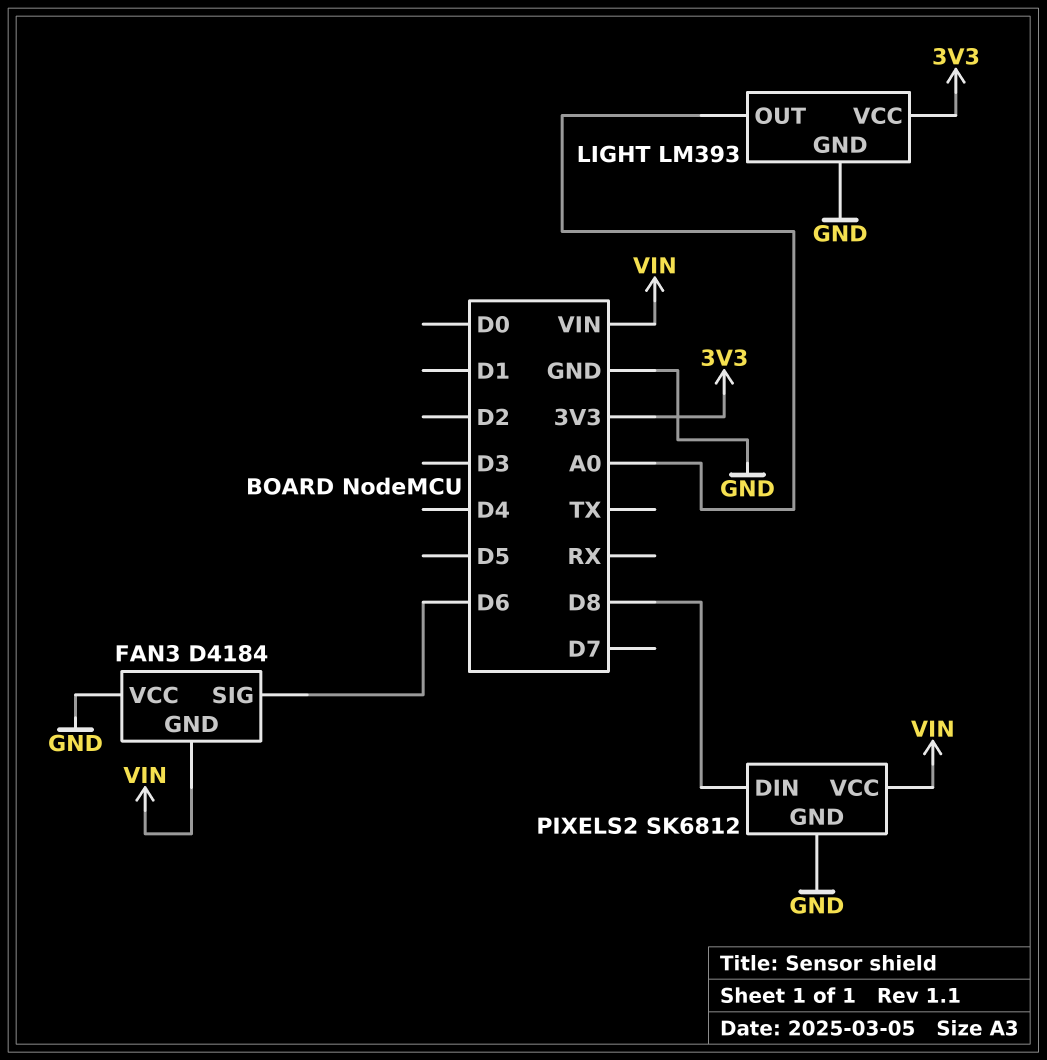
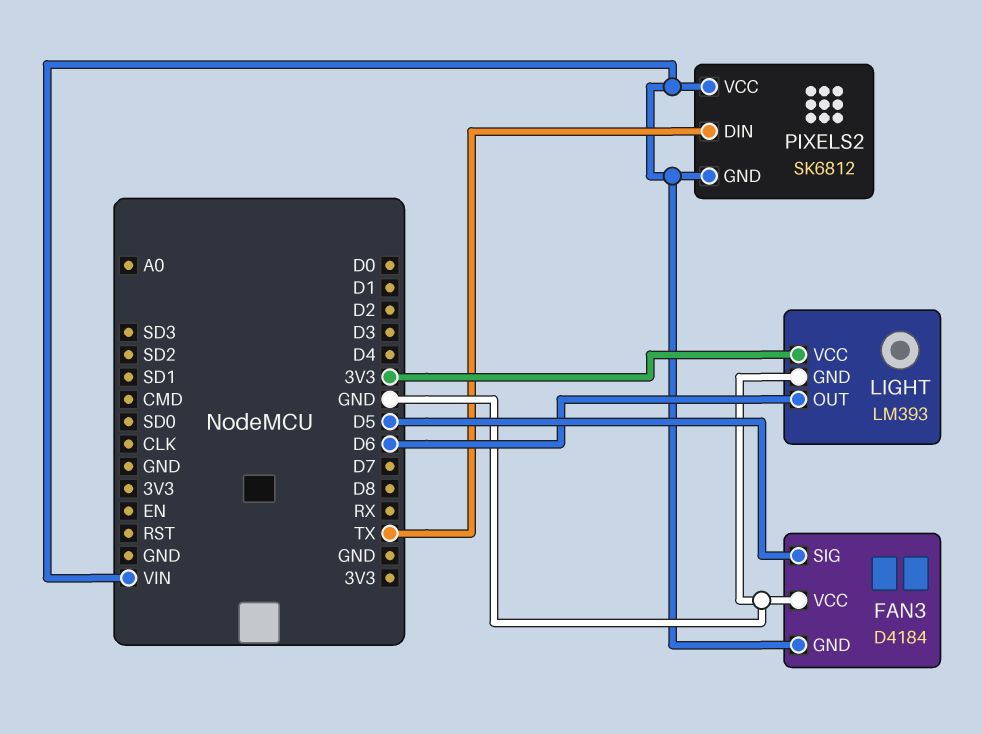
FAN3 pin SIG: D6 -> D5
LIGHT pin OUT: A0 -> D6
PIXELS2 pin DIN: D8 -> TX
PIXELS2 pin GND: GND -> VIN

